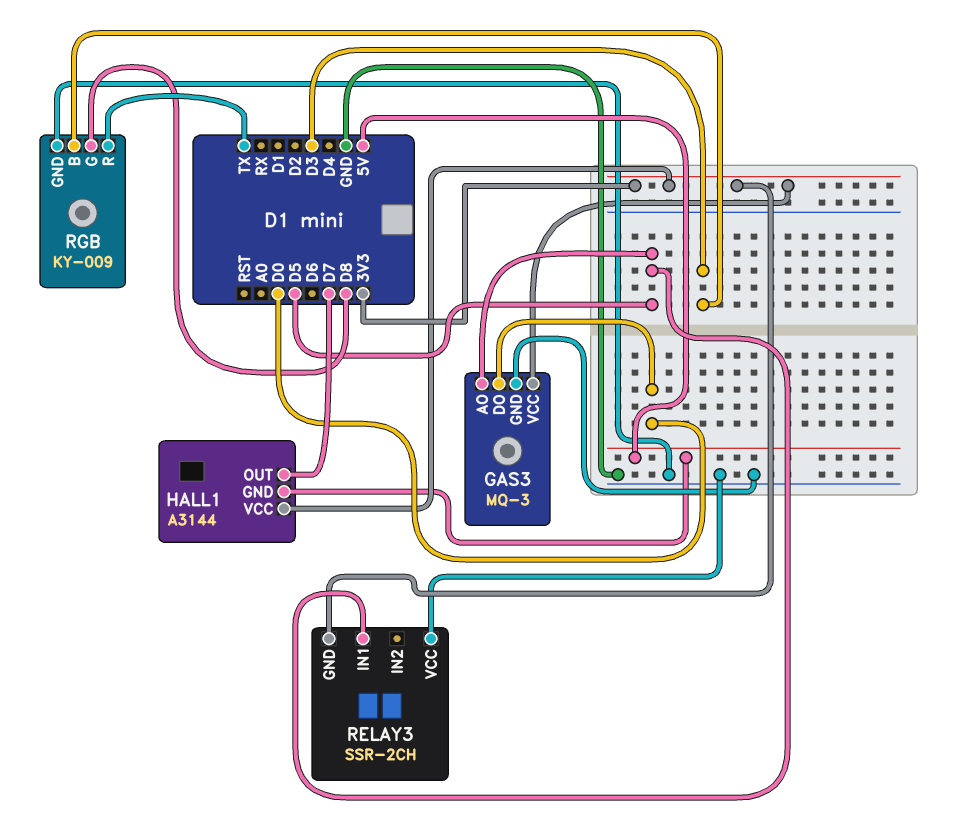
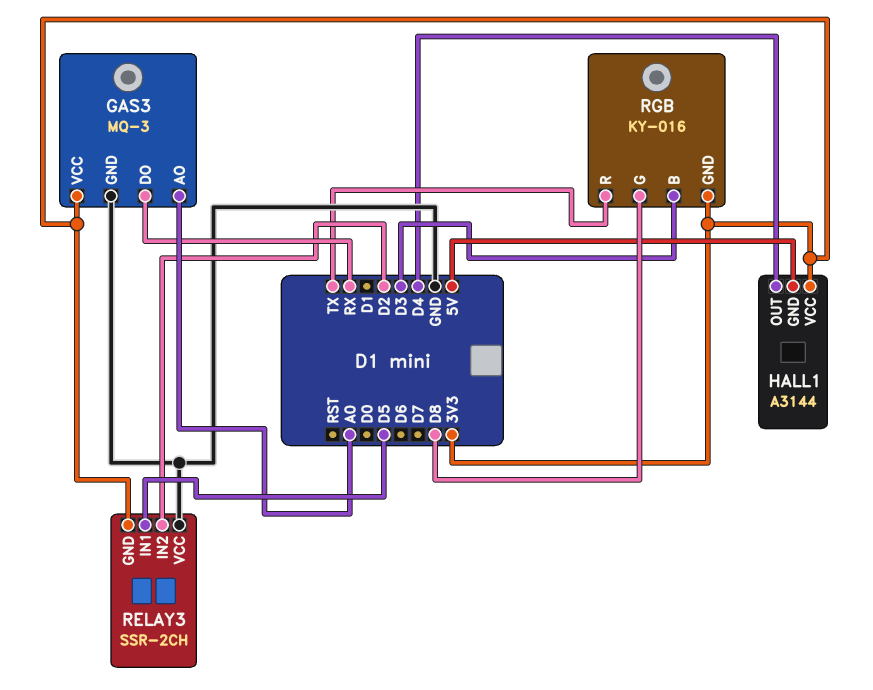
GAS3 pin AO: D5 -> A0
GAS3 pin DO: D0 -> RX
HALL1 pin OUT: D7 -> D4
RELAY3 pin IN2: none -> D2
RGB: KY-009 -> KY-016
RGB pin GND: GND -> 3V3

